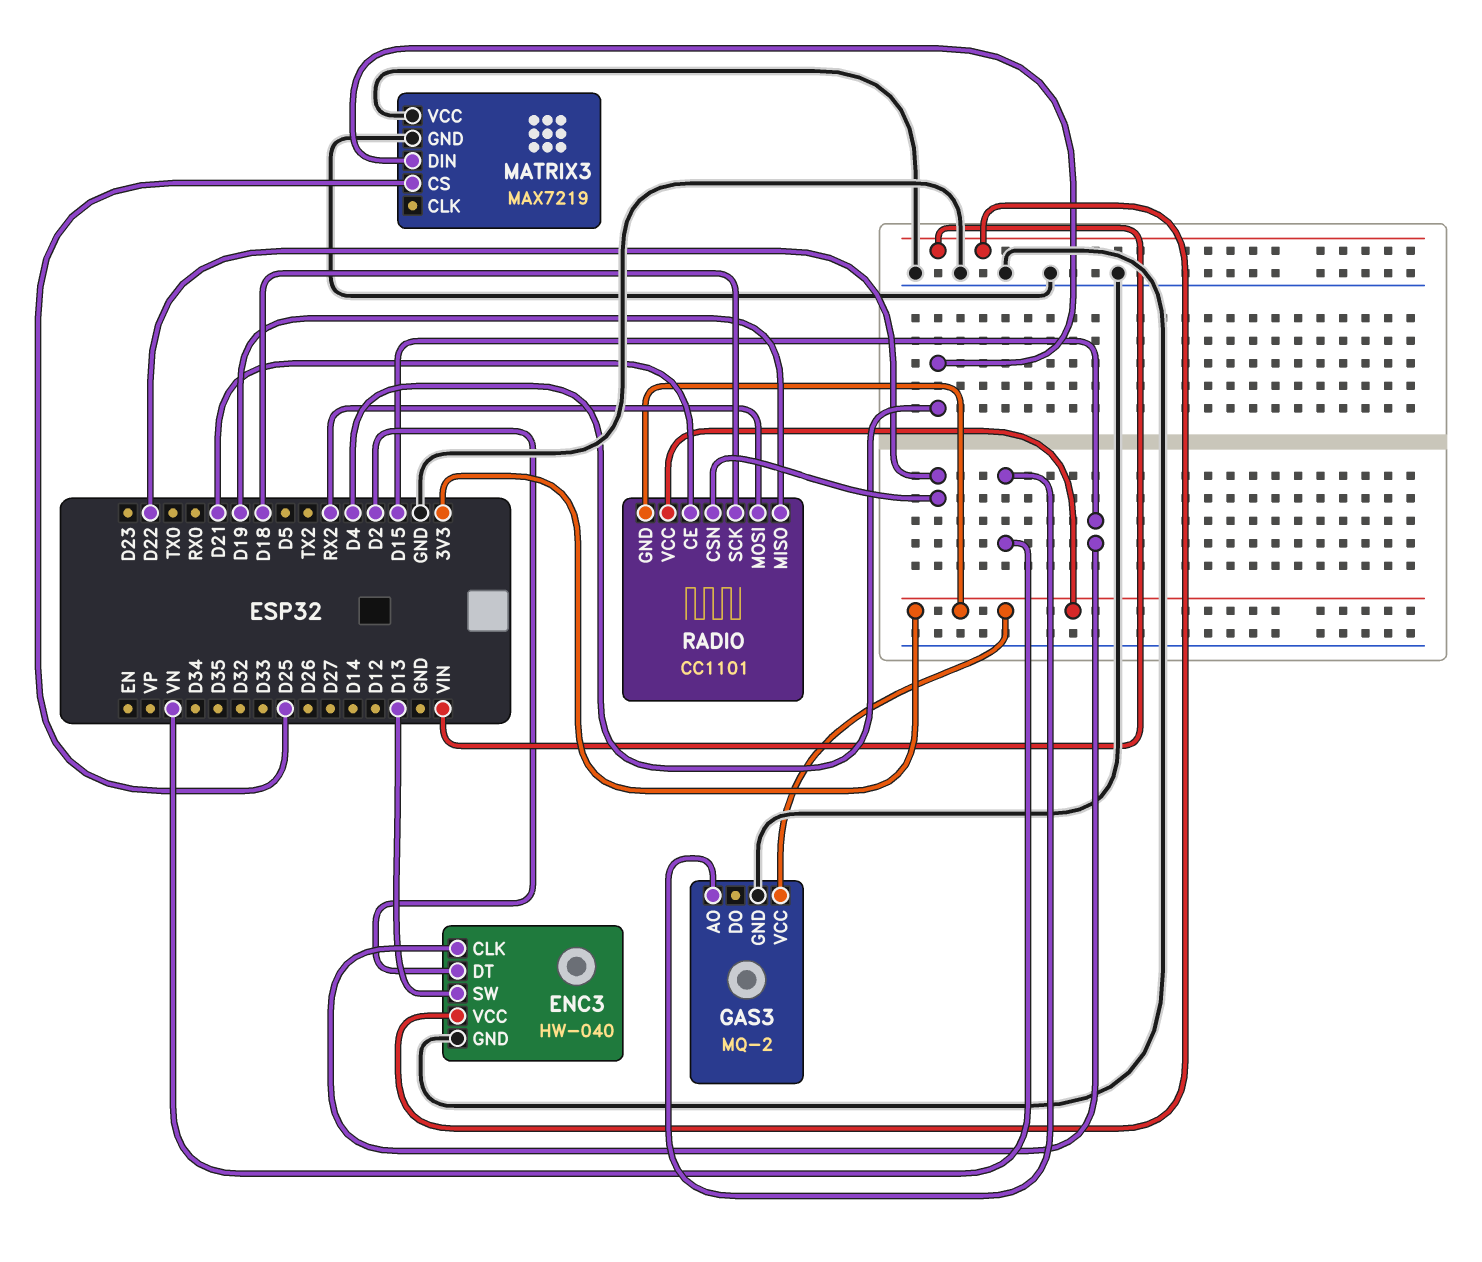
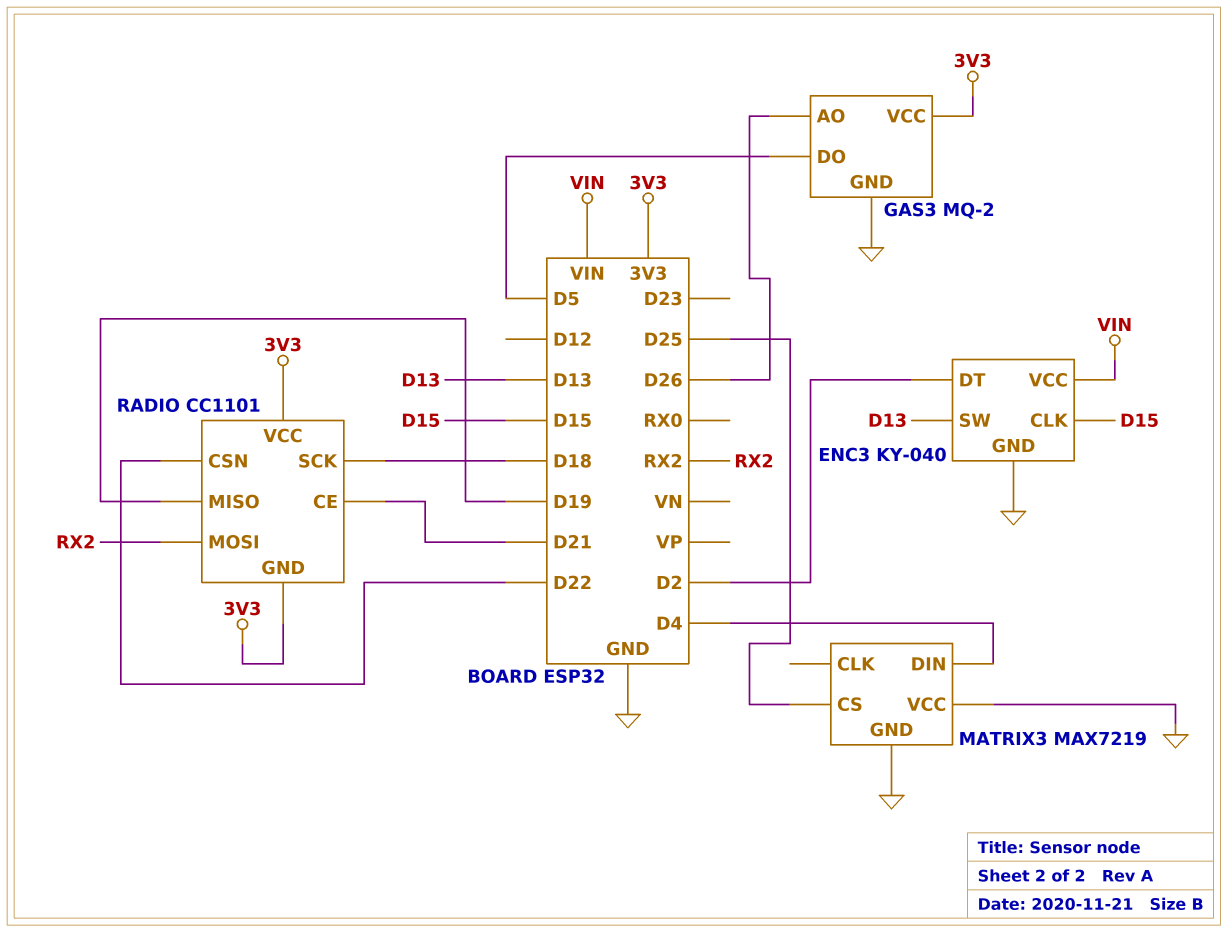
ENC3: HW-040 -> KY-040
GAS3 pin AO: VN -> D26
GAS3 pin DO: none -> D5

